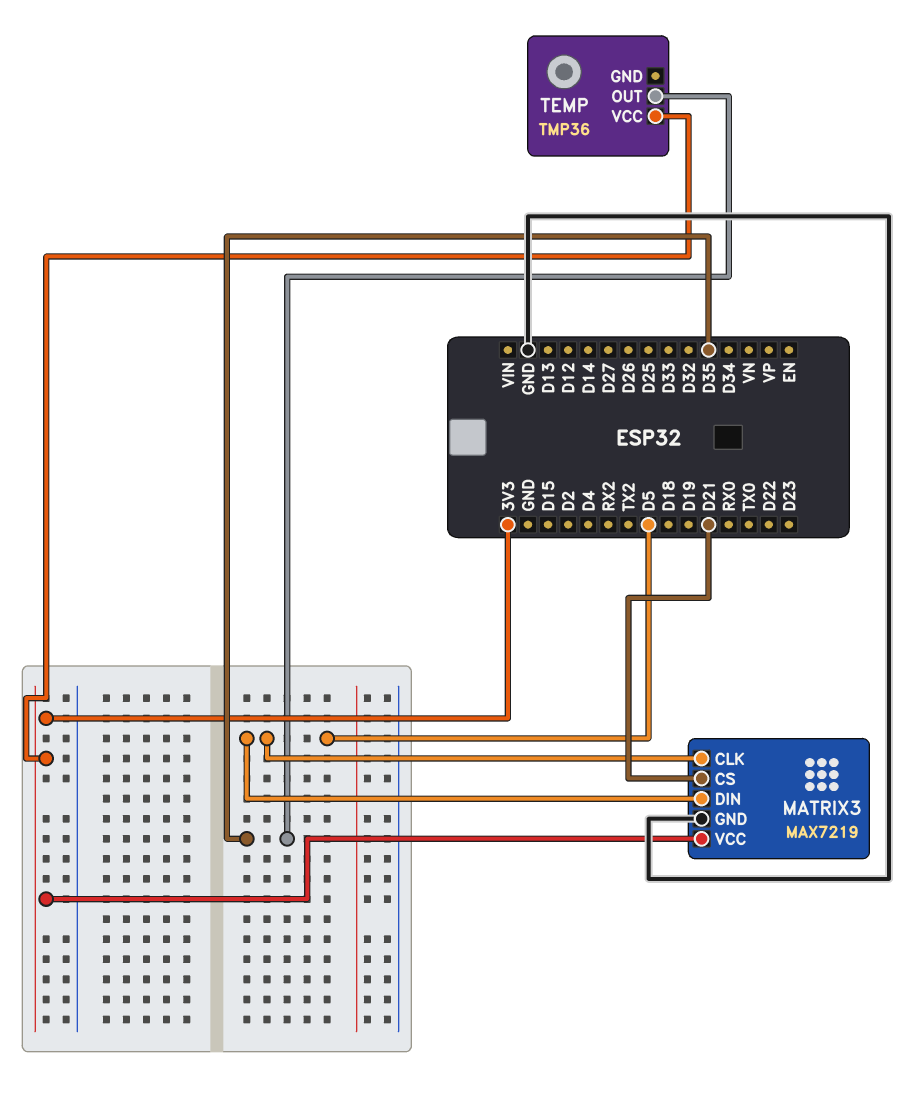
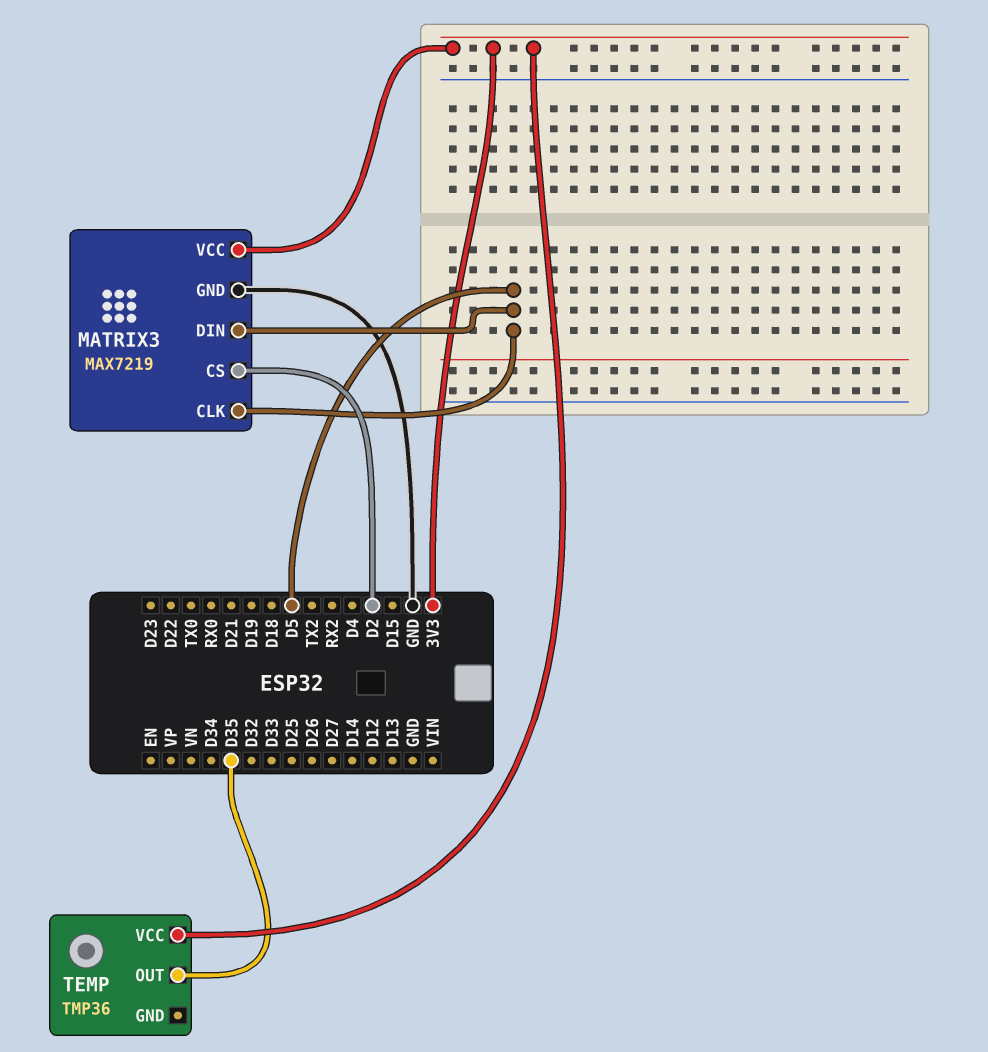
MATRIX3 pin CS: D21 -> D2

